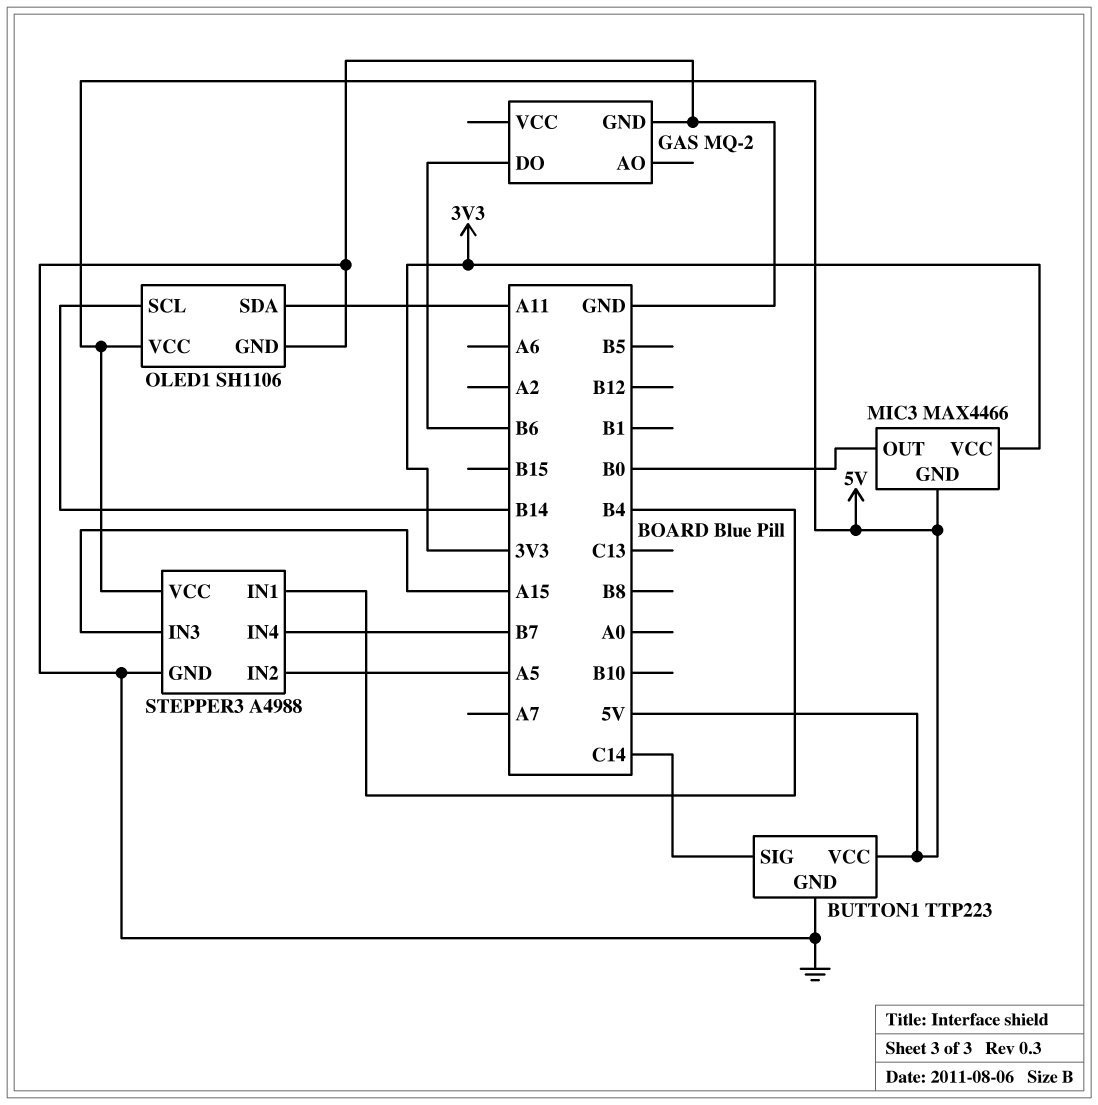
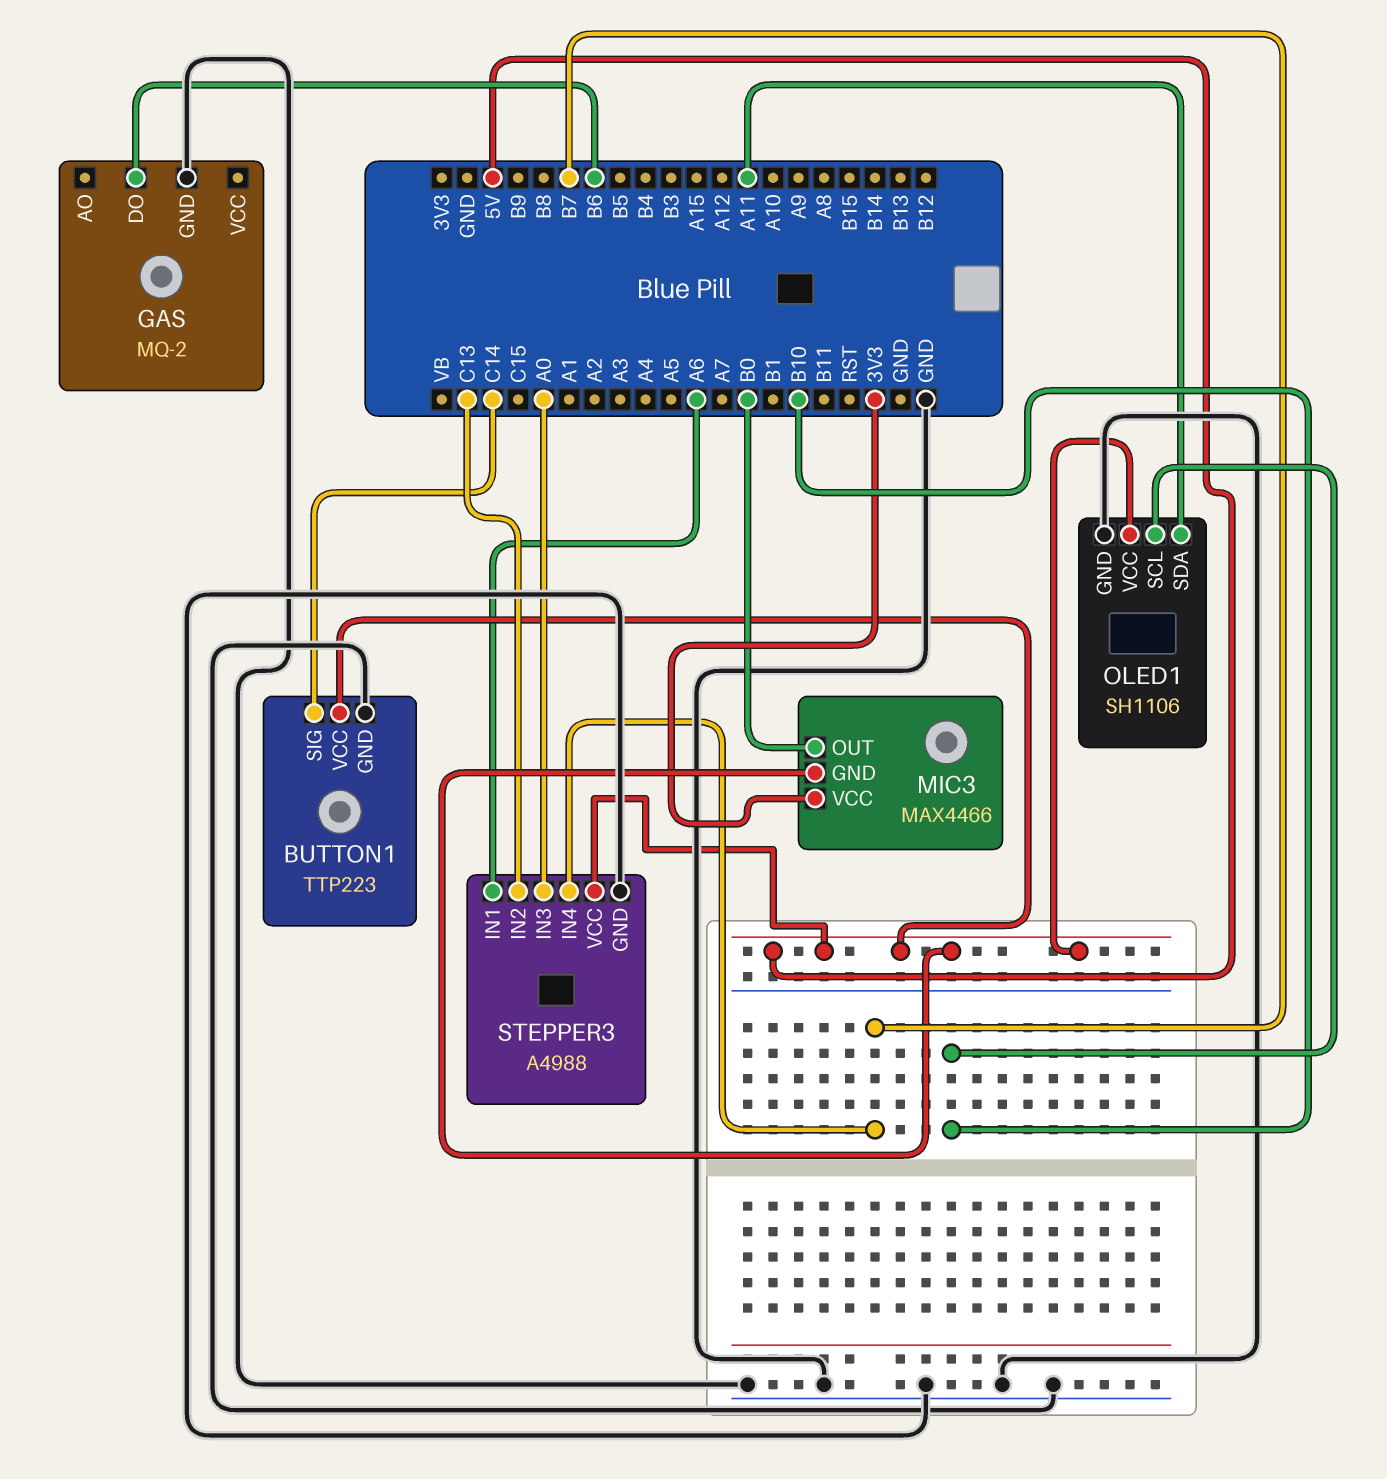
OLED1 pin SCL: B14 -> B10
STEPPER3 pin IN1: B4 -> A6
STEPPER3 pin IN2: A5 -> C13
STEPPER3 pin IN3: A15 -> A0

